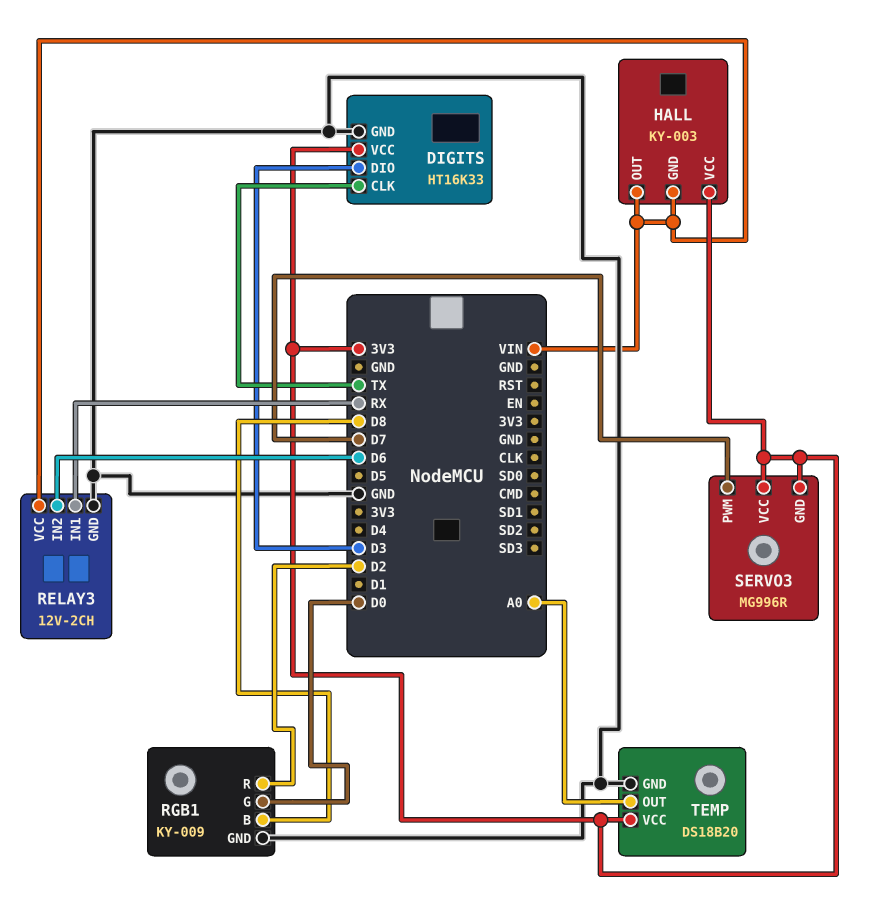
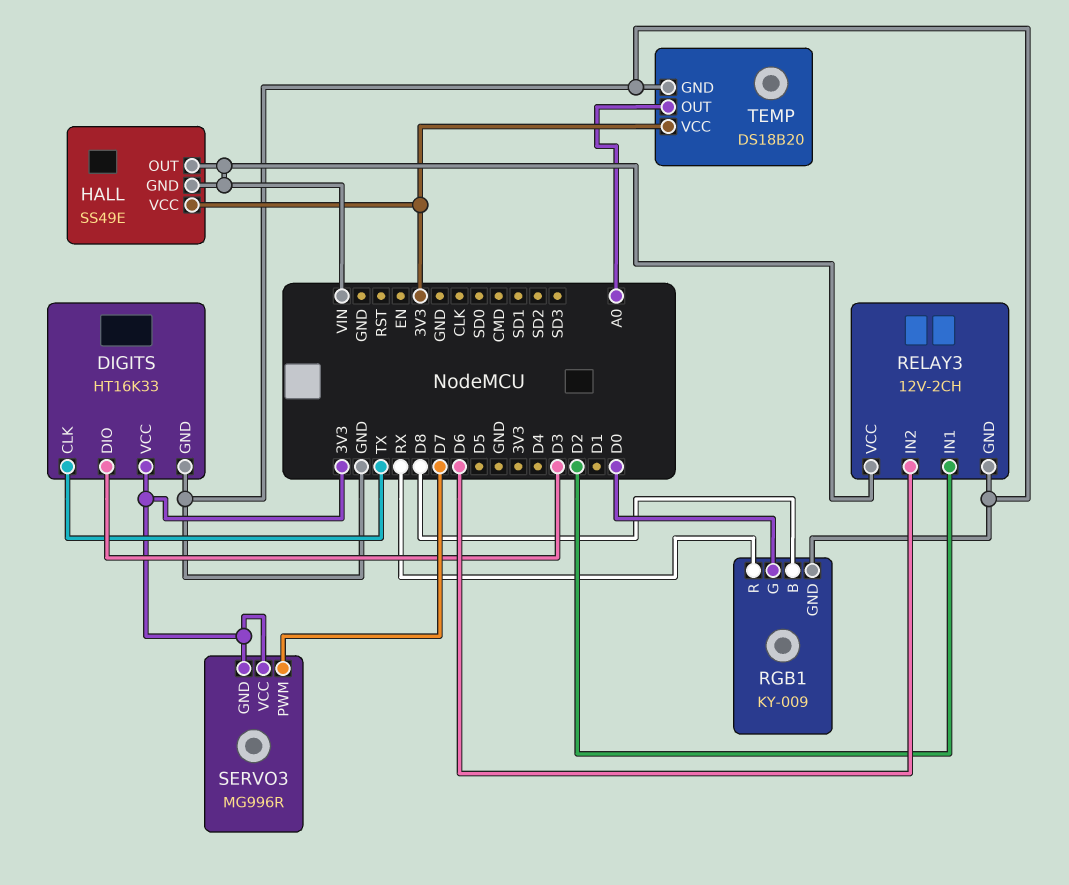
HALL: KY-003 -> SS49E
RELAY3 pin IN1: RX -> D2
RGB1 pin R: D2 -> RX

